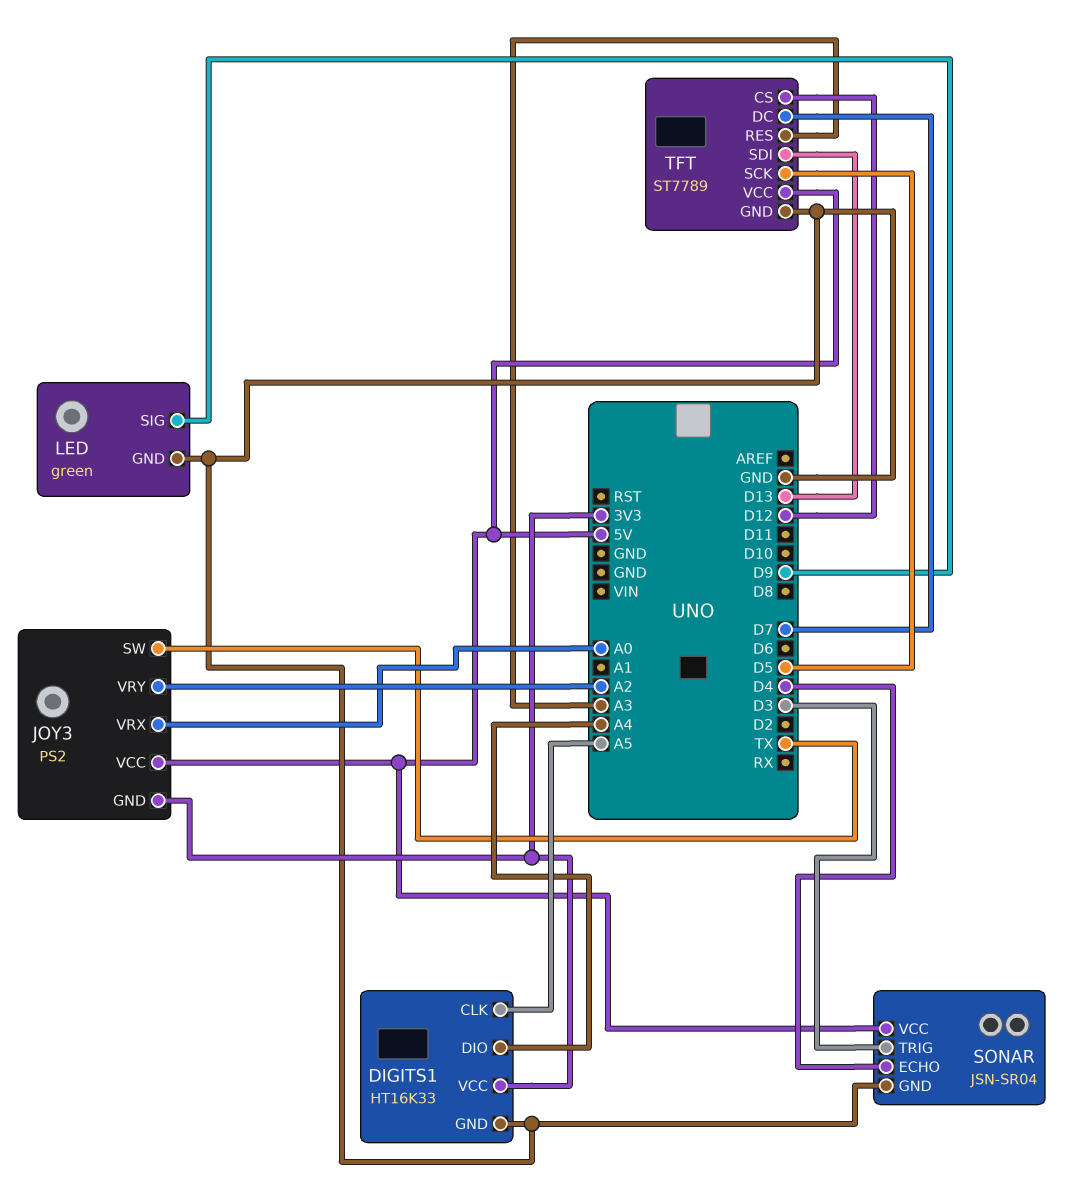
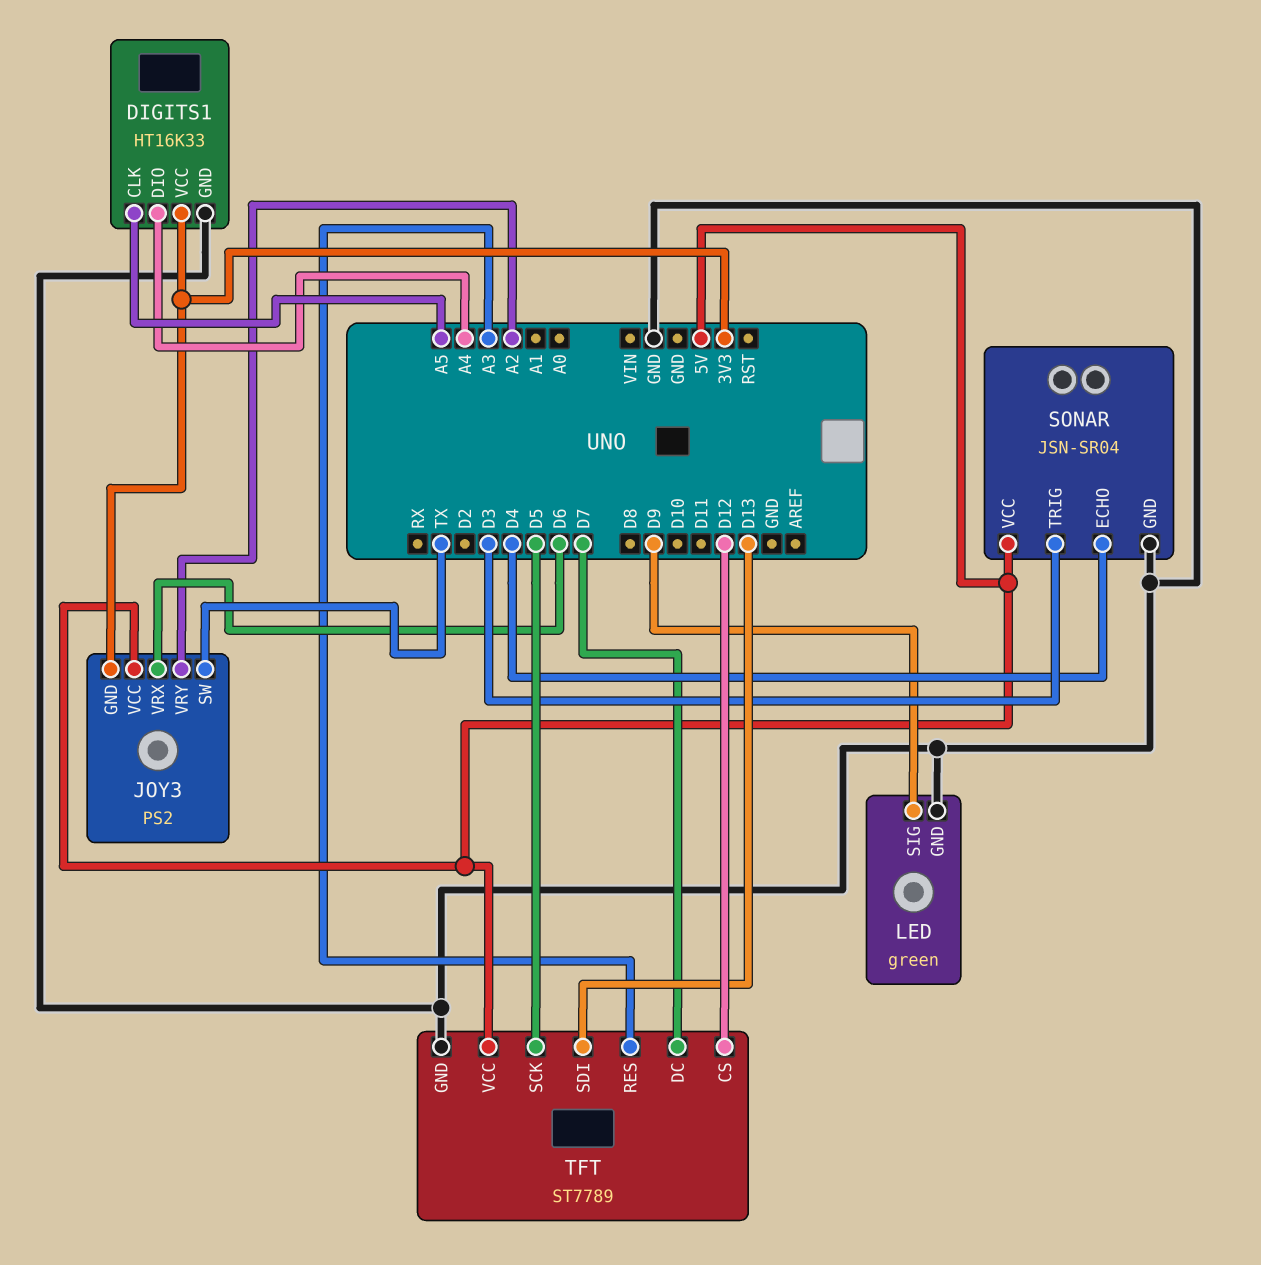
JOY3 pin VRX: A0 -> D6

